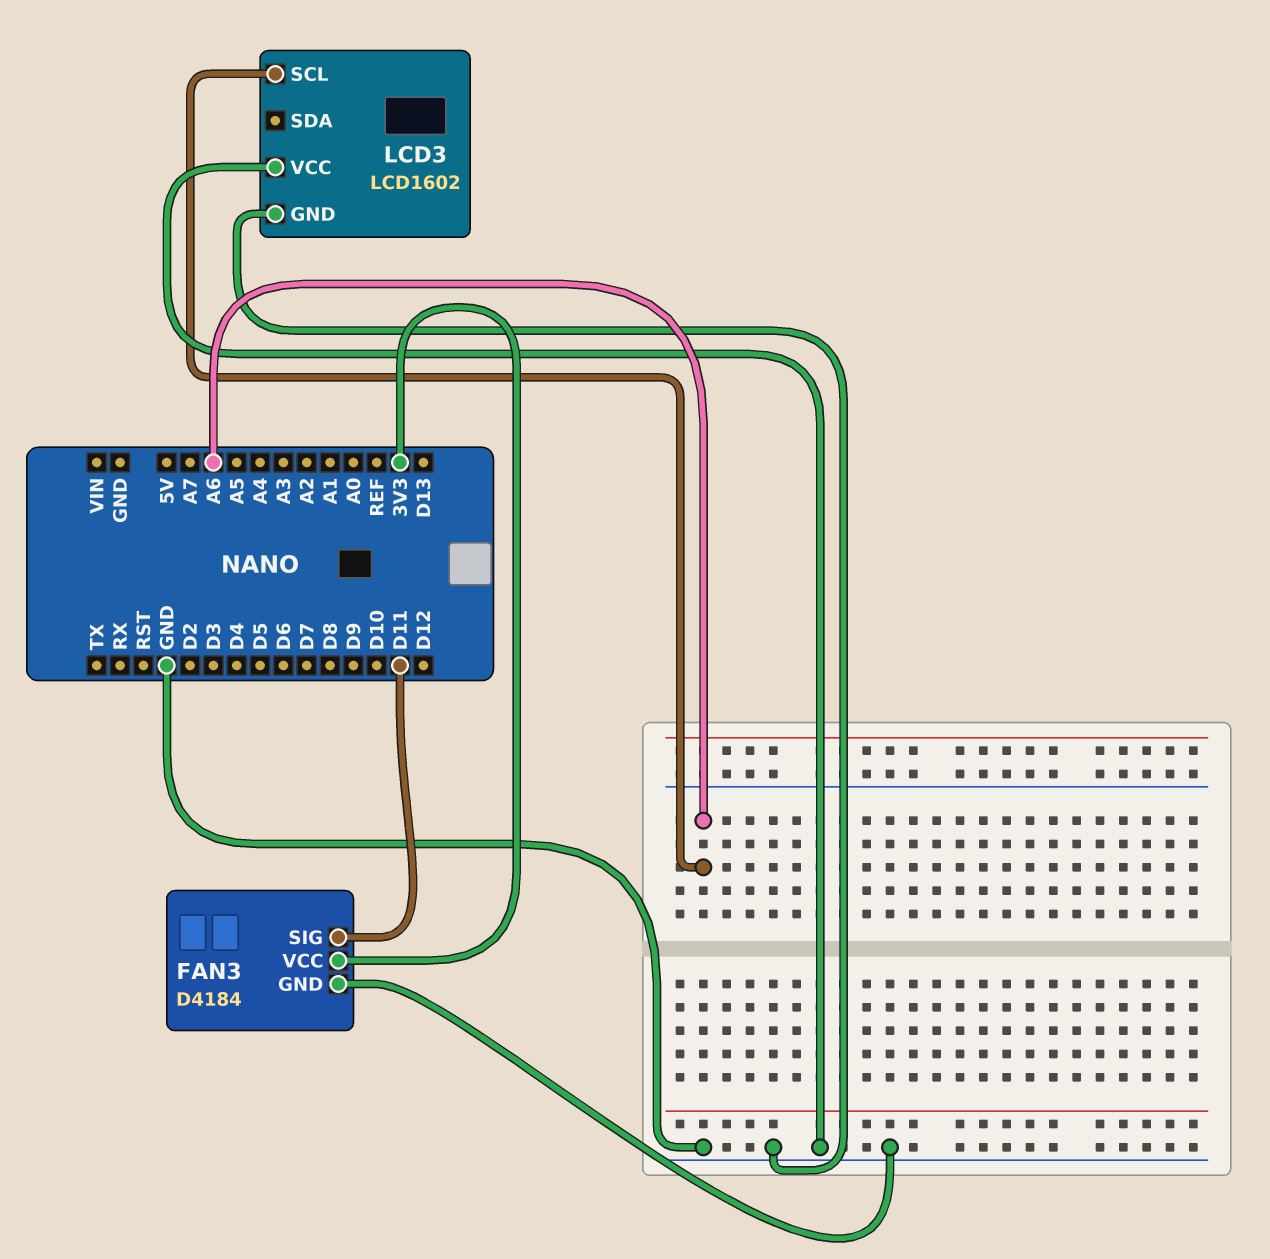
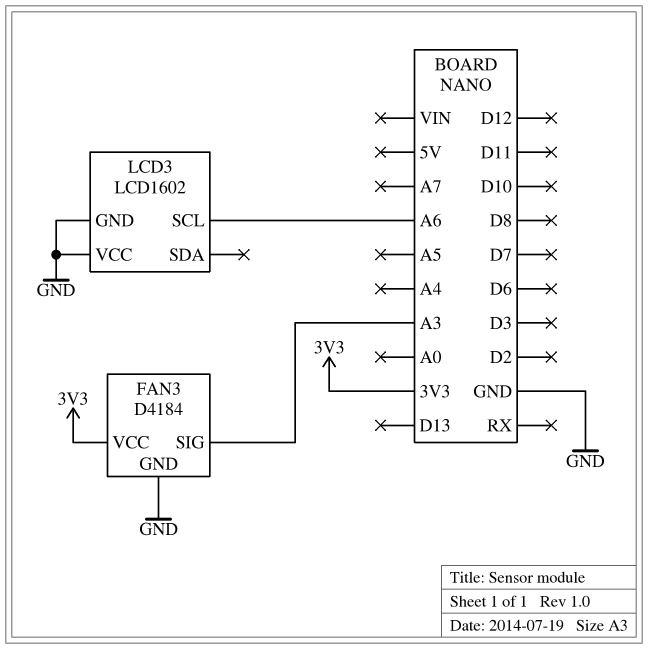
FAN3 pin SIG: D11 -> A3

